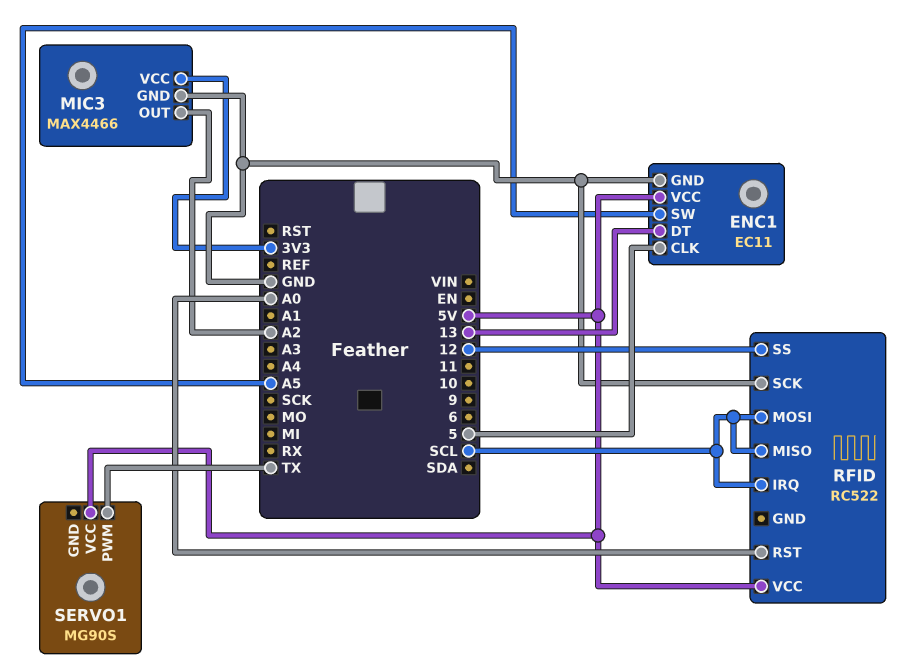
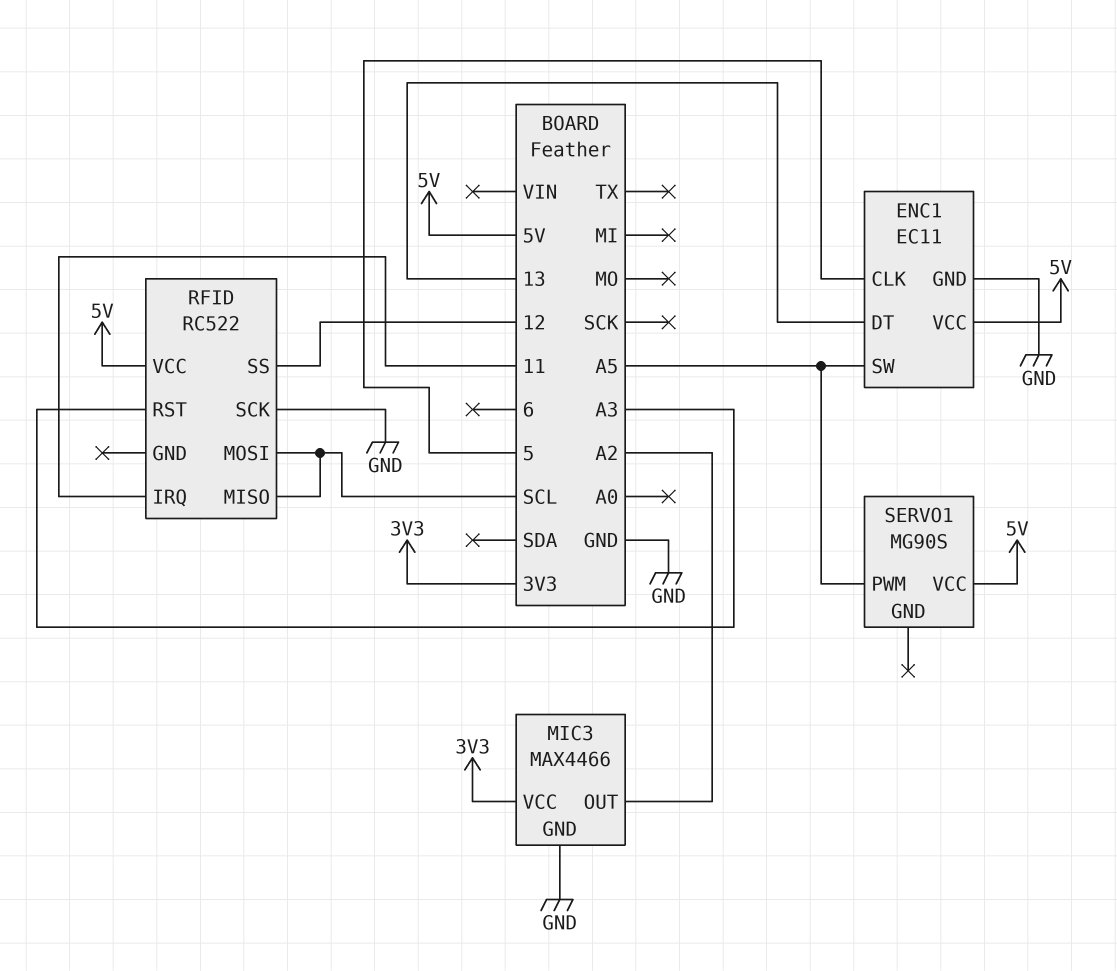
RFID pin IRQ: SCL -> 11
RFID pin RST: A0 -> A3
SERVO1 pin PWM: TX -> A5

